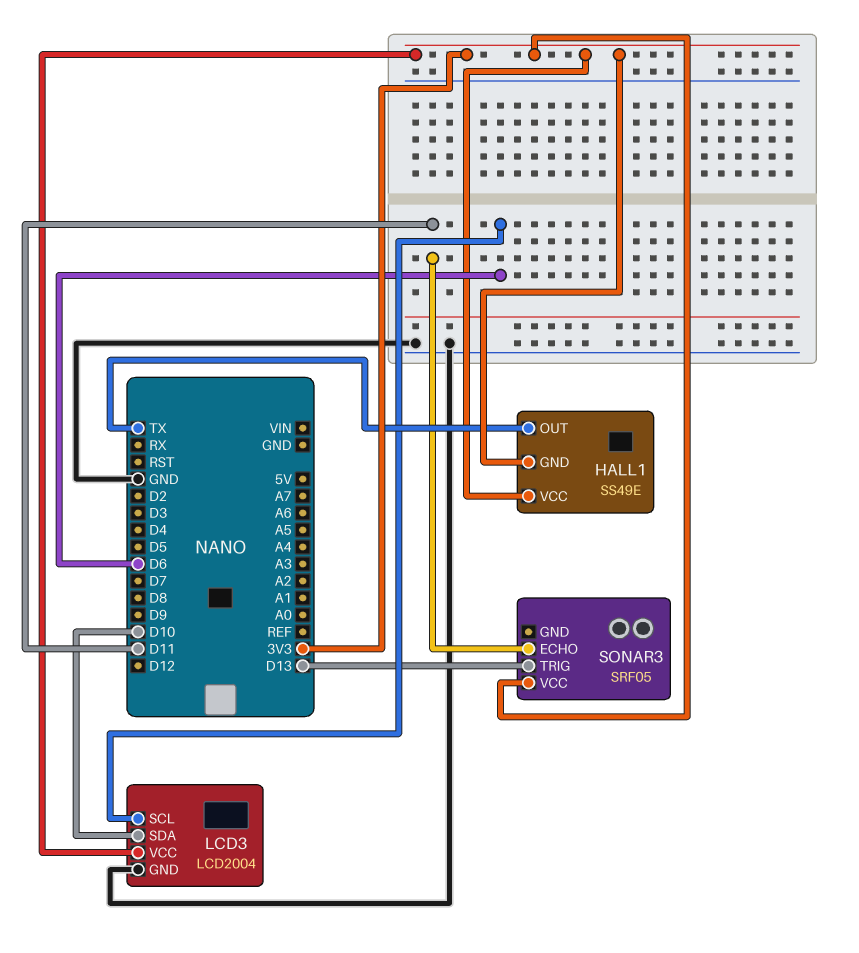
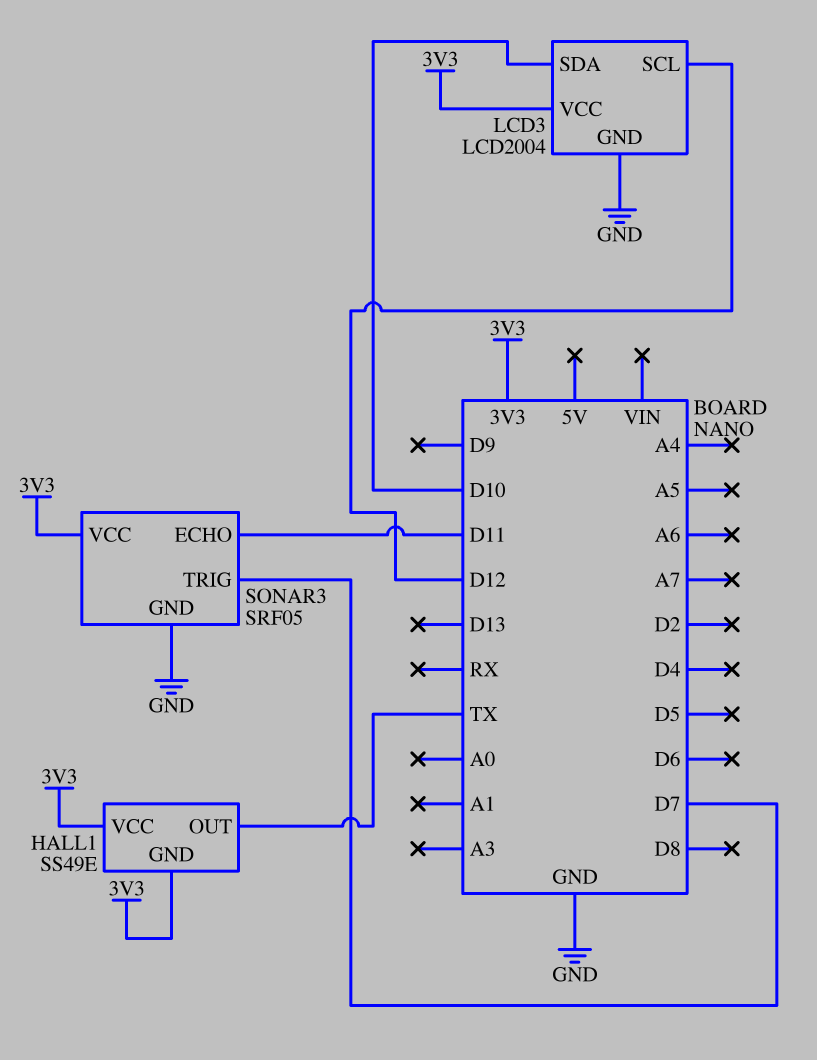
LCD3 pin SCL: D6 -> D12
SONAR3 pin GND: none -> GND
SONAR3 pin TRIG: D13 -> D7

